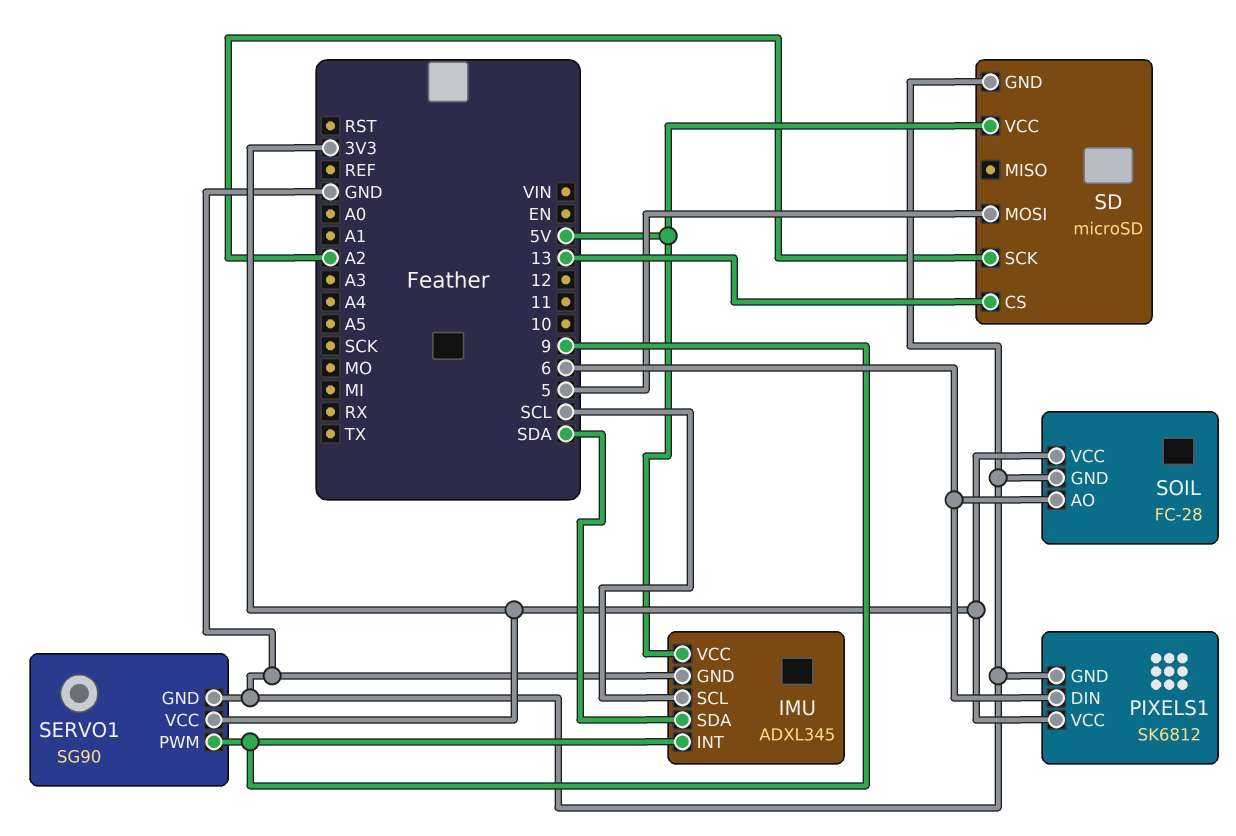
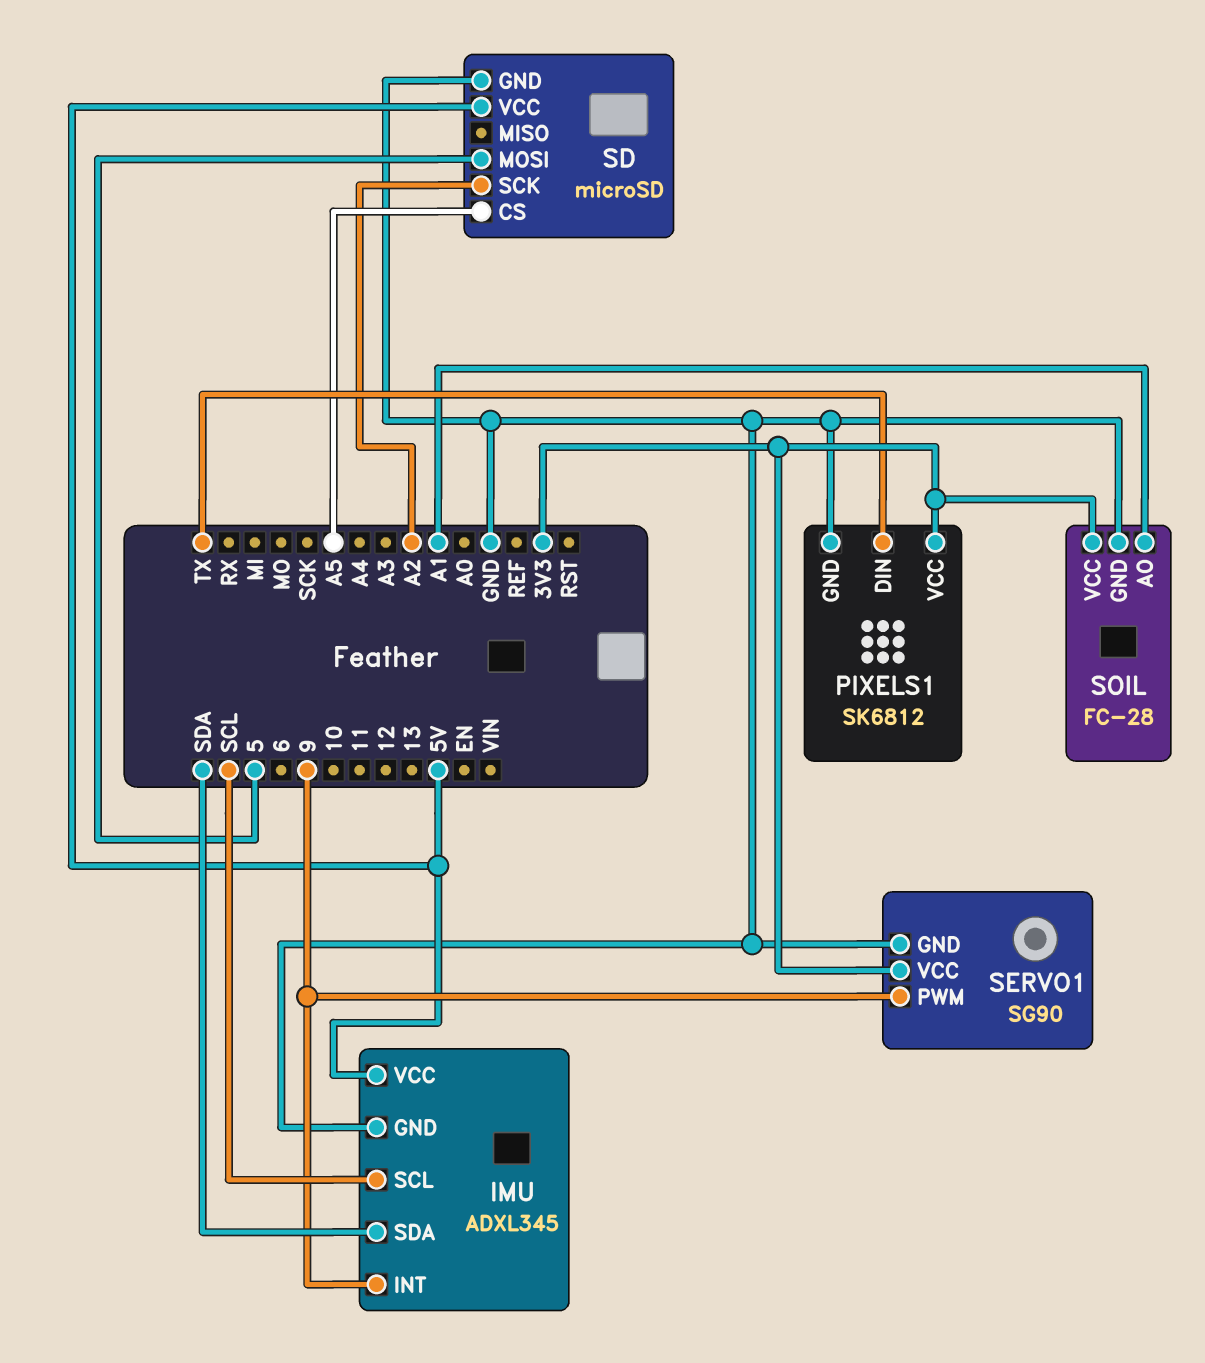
PIXELS1 pin DIN: 6 -> TX
SD pin CS: 13 -> A5
SOIL pin AO: 6 -> A1

